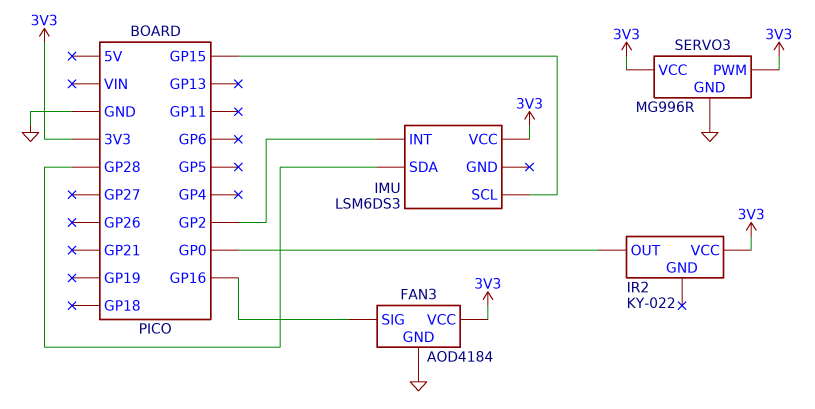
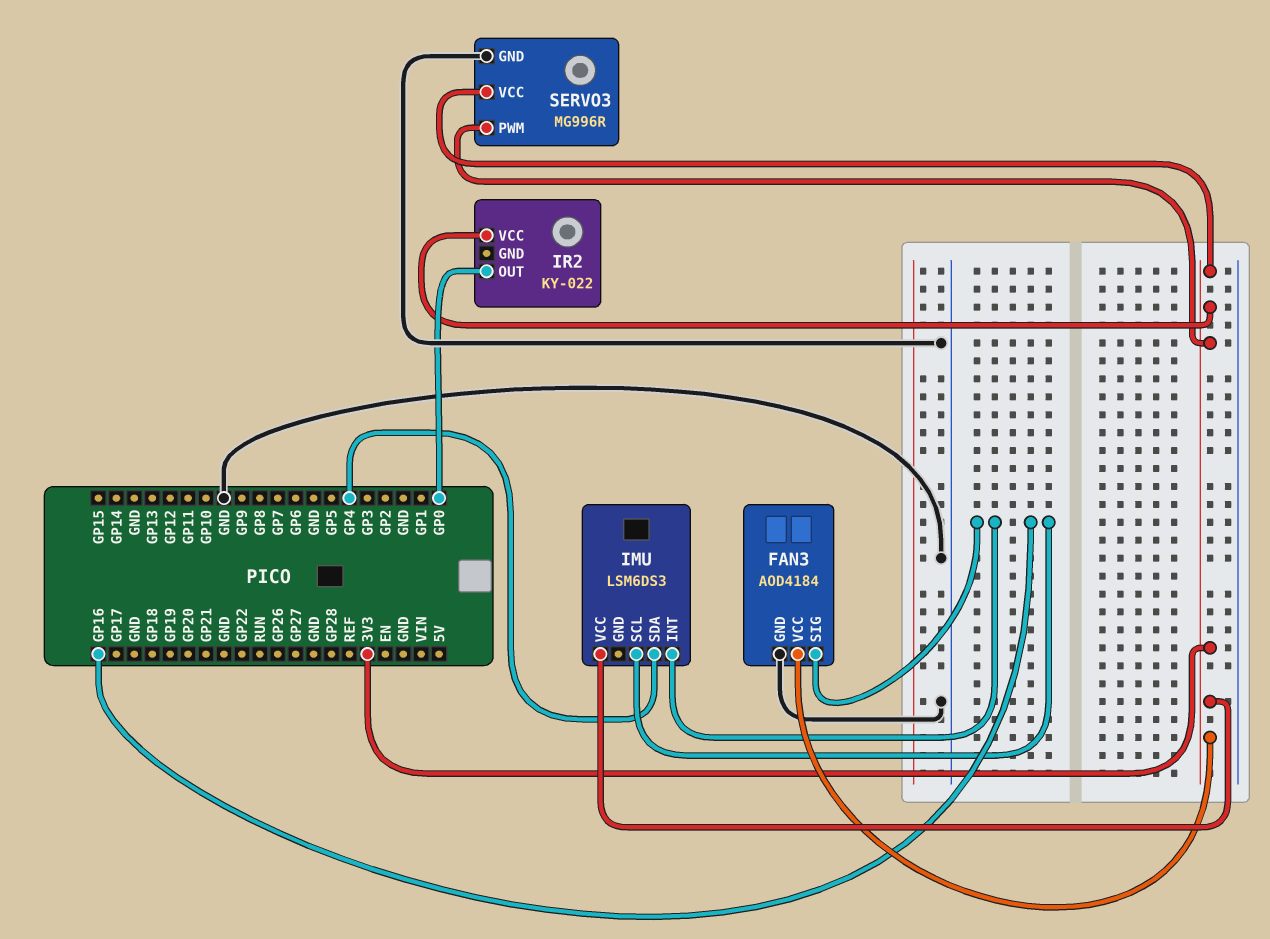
IMU pin INT: GP2 -> GP16
IMU pin SCL: GP15 -> GP16
IMU pin SDA: GP28 -> GP4

